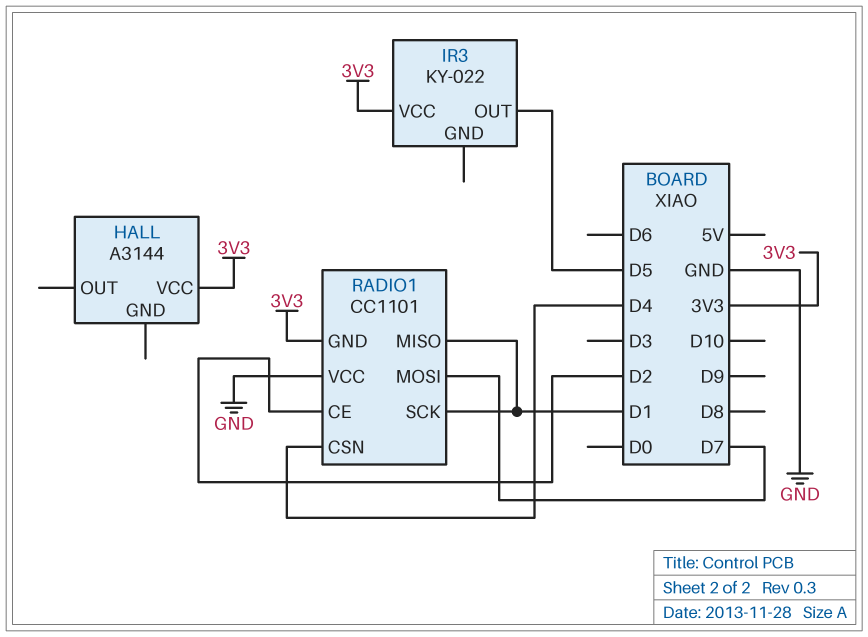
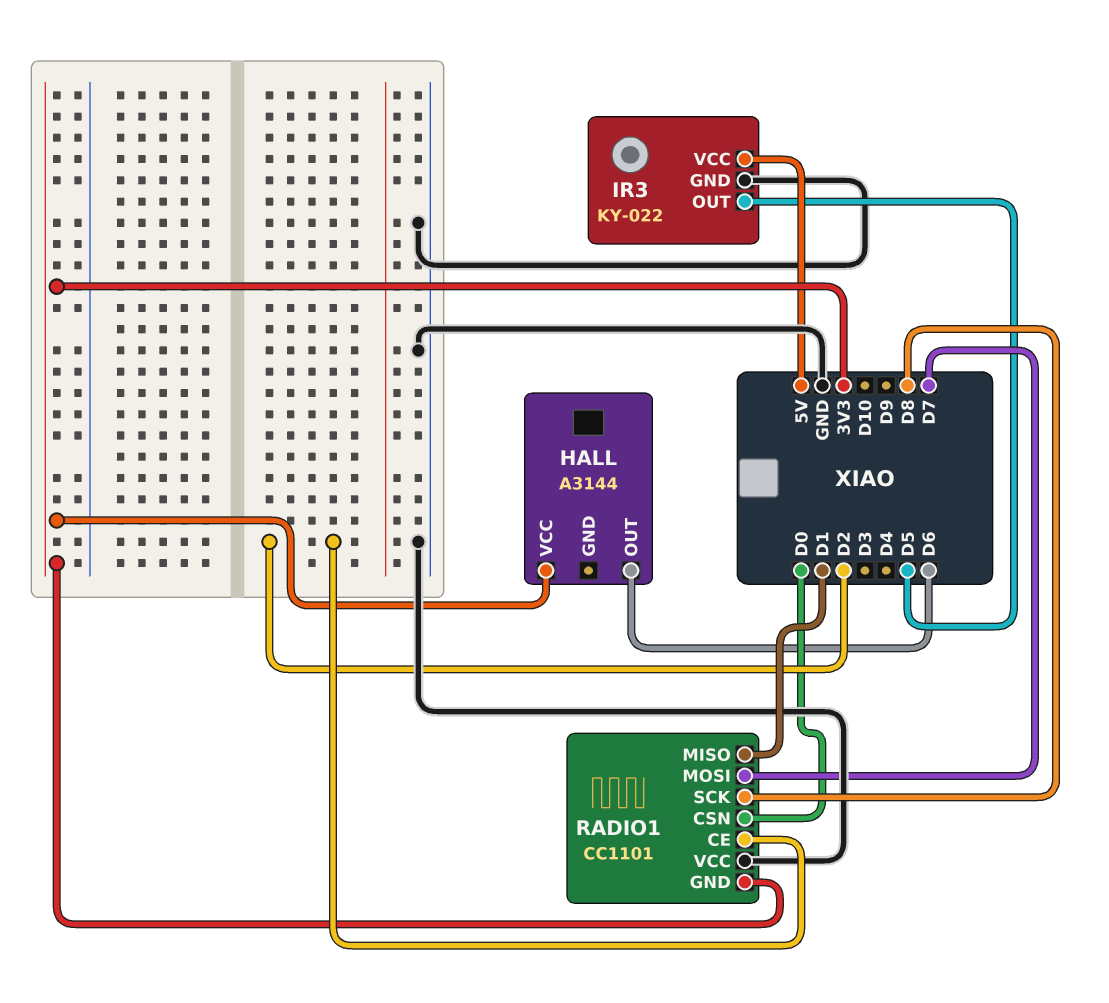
HALL pin OUT: none -> D6
IR3 pin GND: none -> GND
IR3 pin VCC: 3V3 -> 5V
RADIO1 pin CSN: D4 -> D0
RADIO1 pin SCK: D1 -> D8

